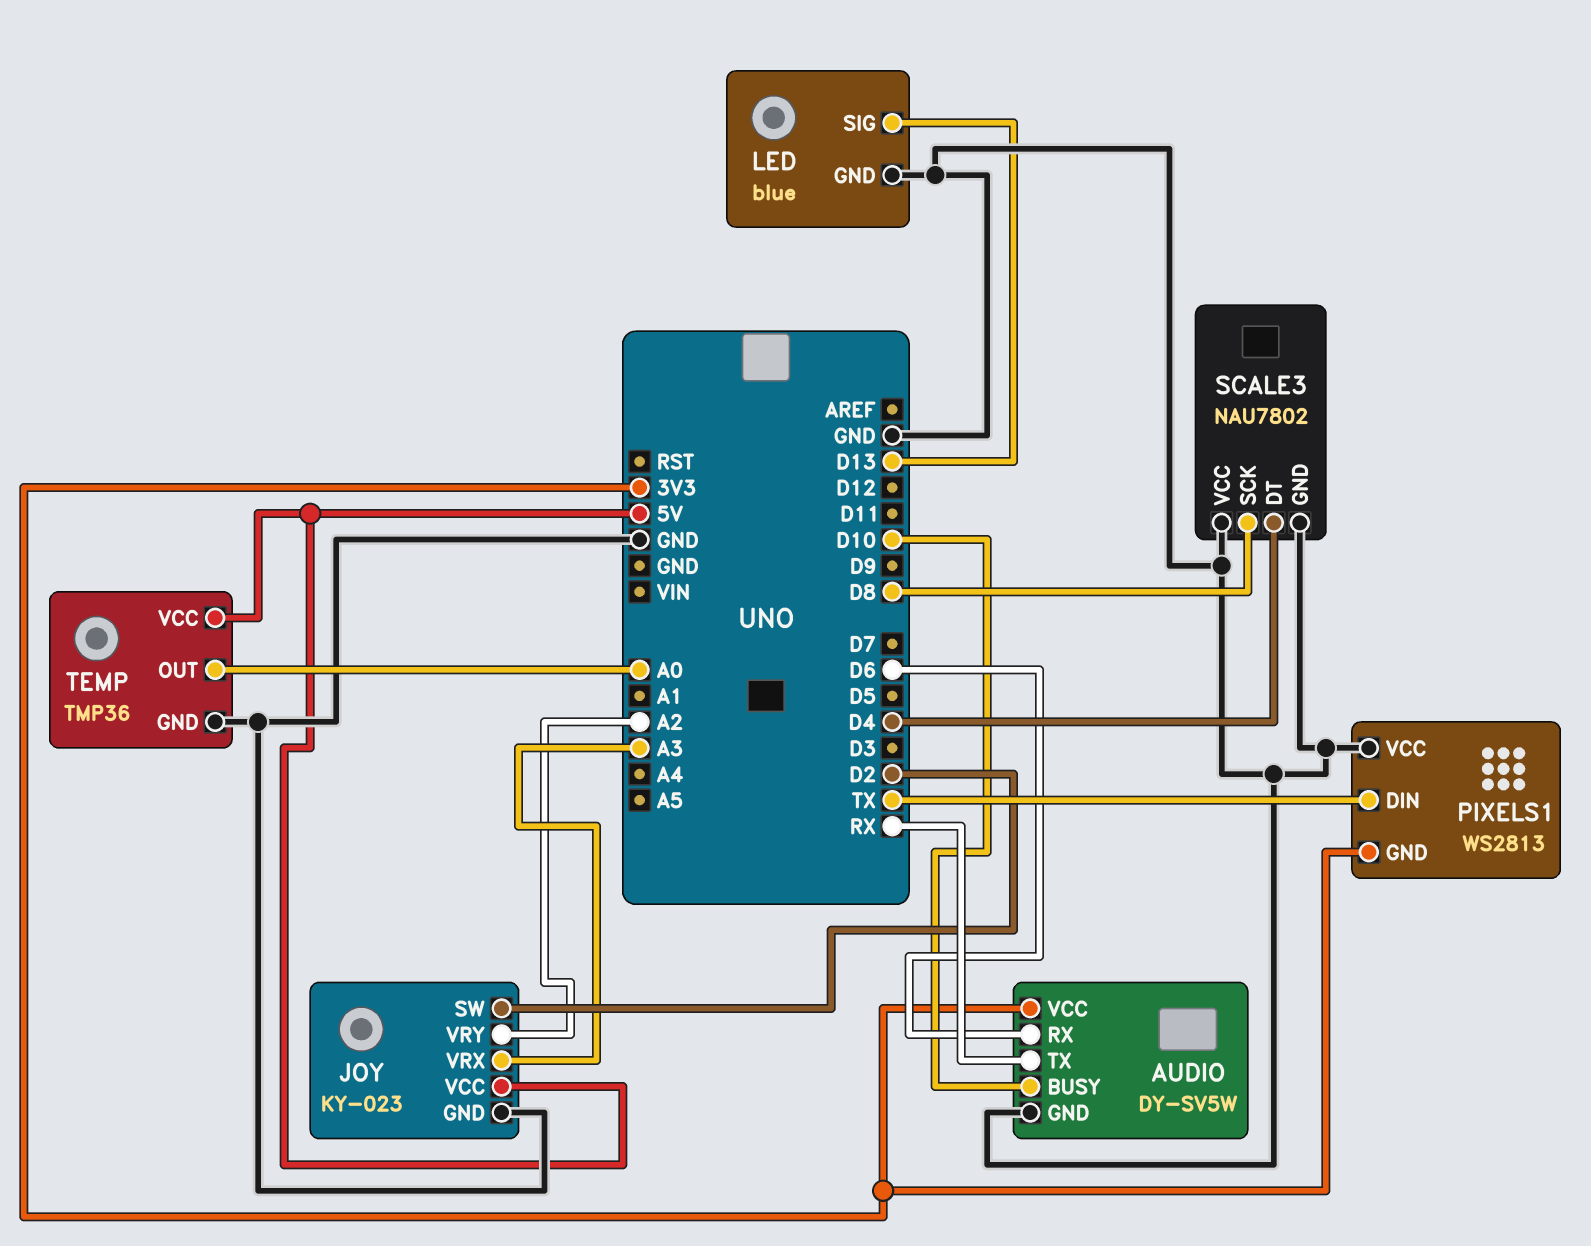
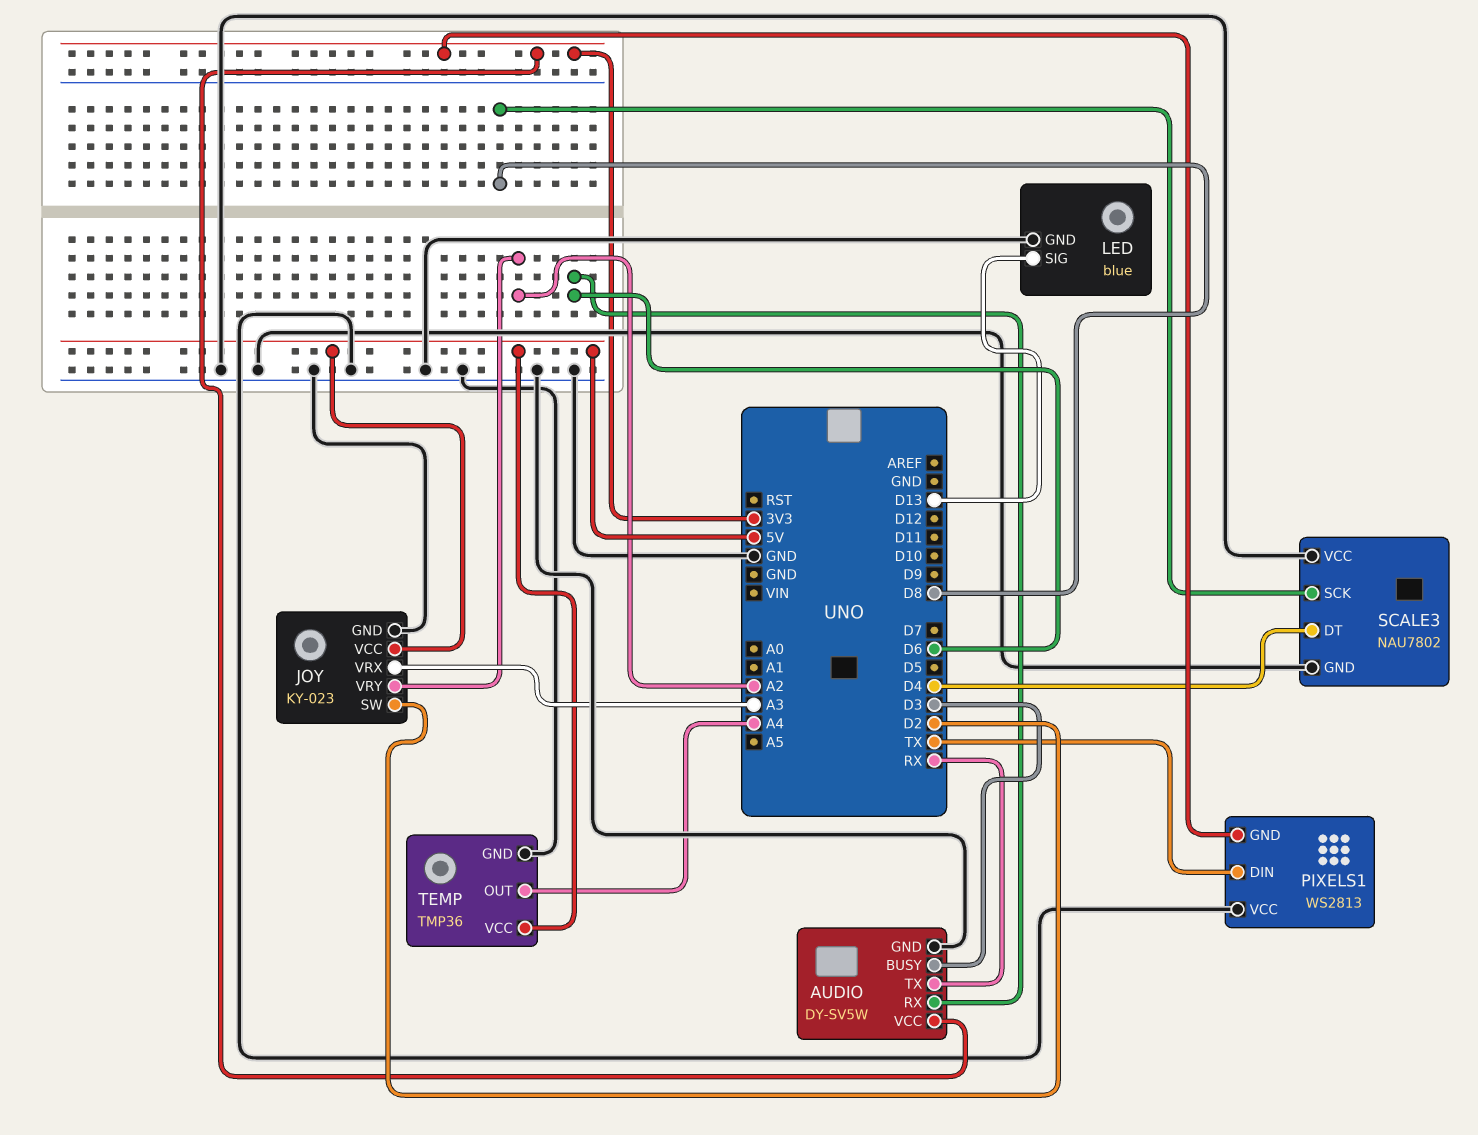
AUDIO pin BUSY: D10 -> D3
TEMP pin OUT: A0 -> A4

